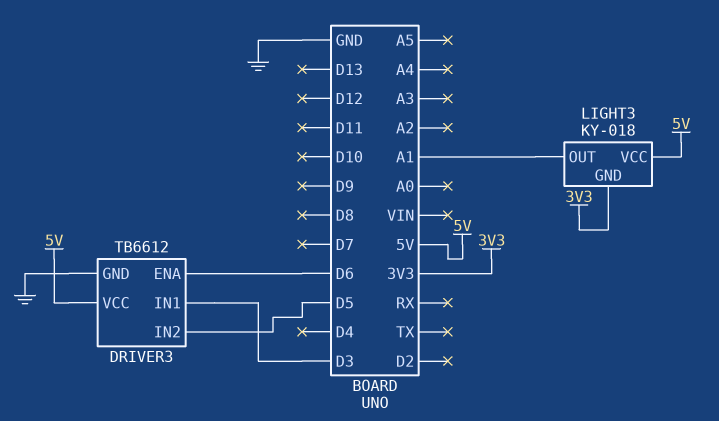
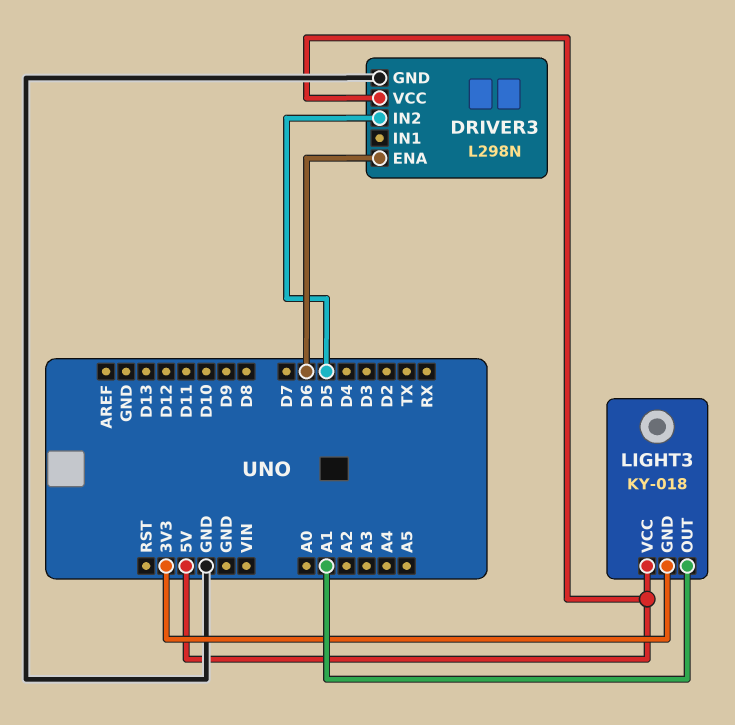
DRIVER3: TB6612 -> L298N
DRIVER3 pin IN1: D3 -> none

